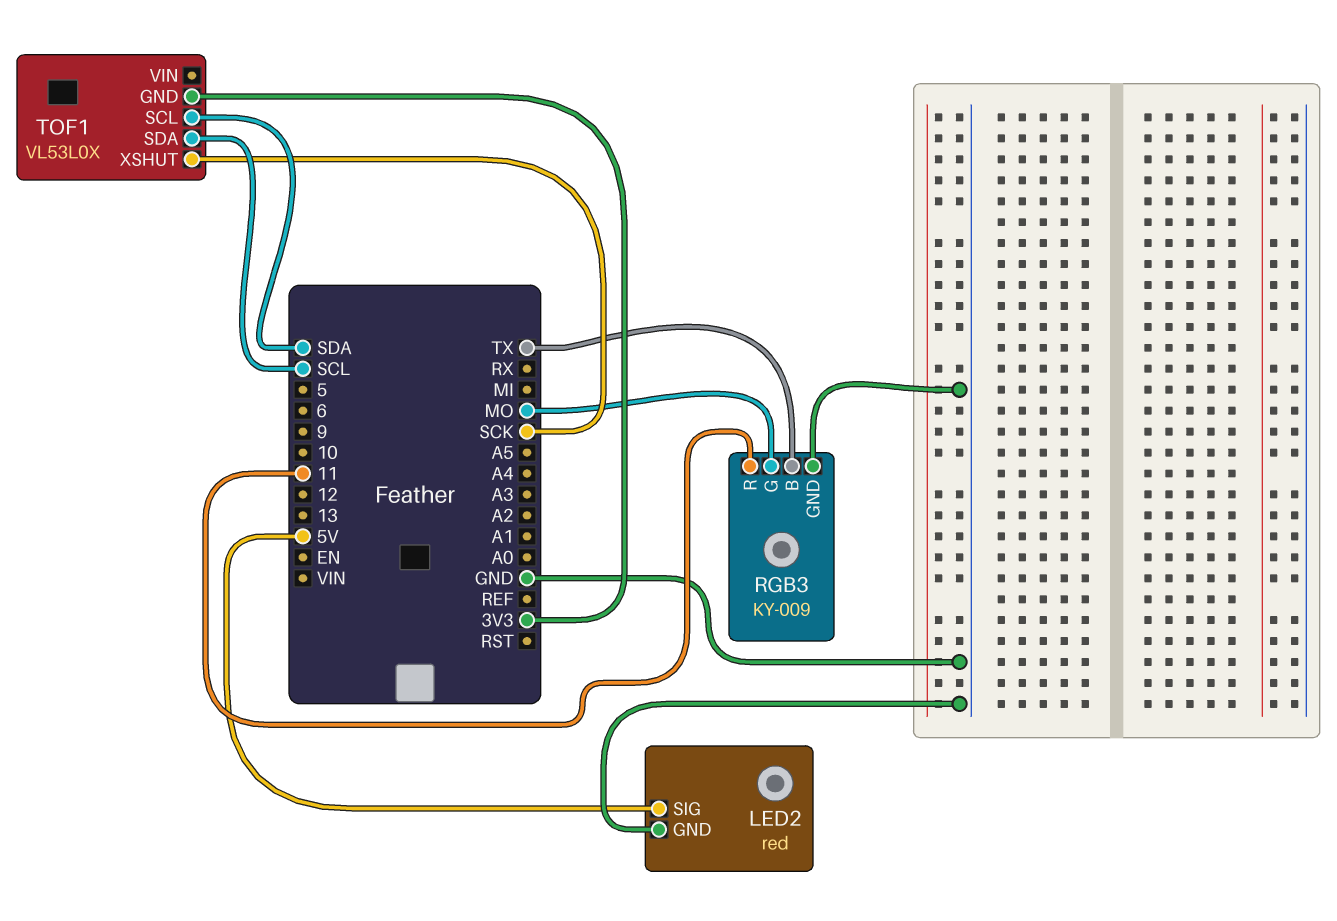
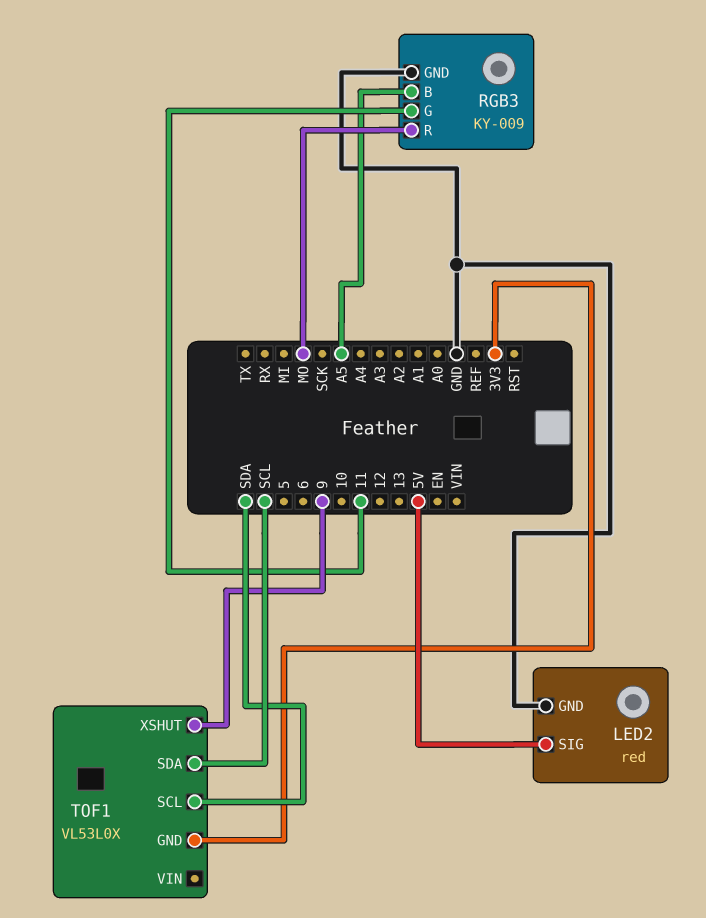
RGB3 pin B: TX -> A5
RGB3 pin G: MO -> 11
RGB3 pin R: 11 -> MO
TOF1 pin XSHUT: SCK -> 9

